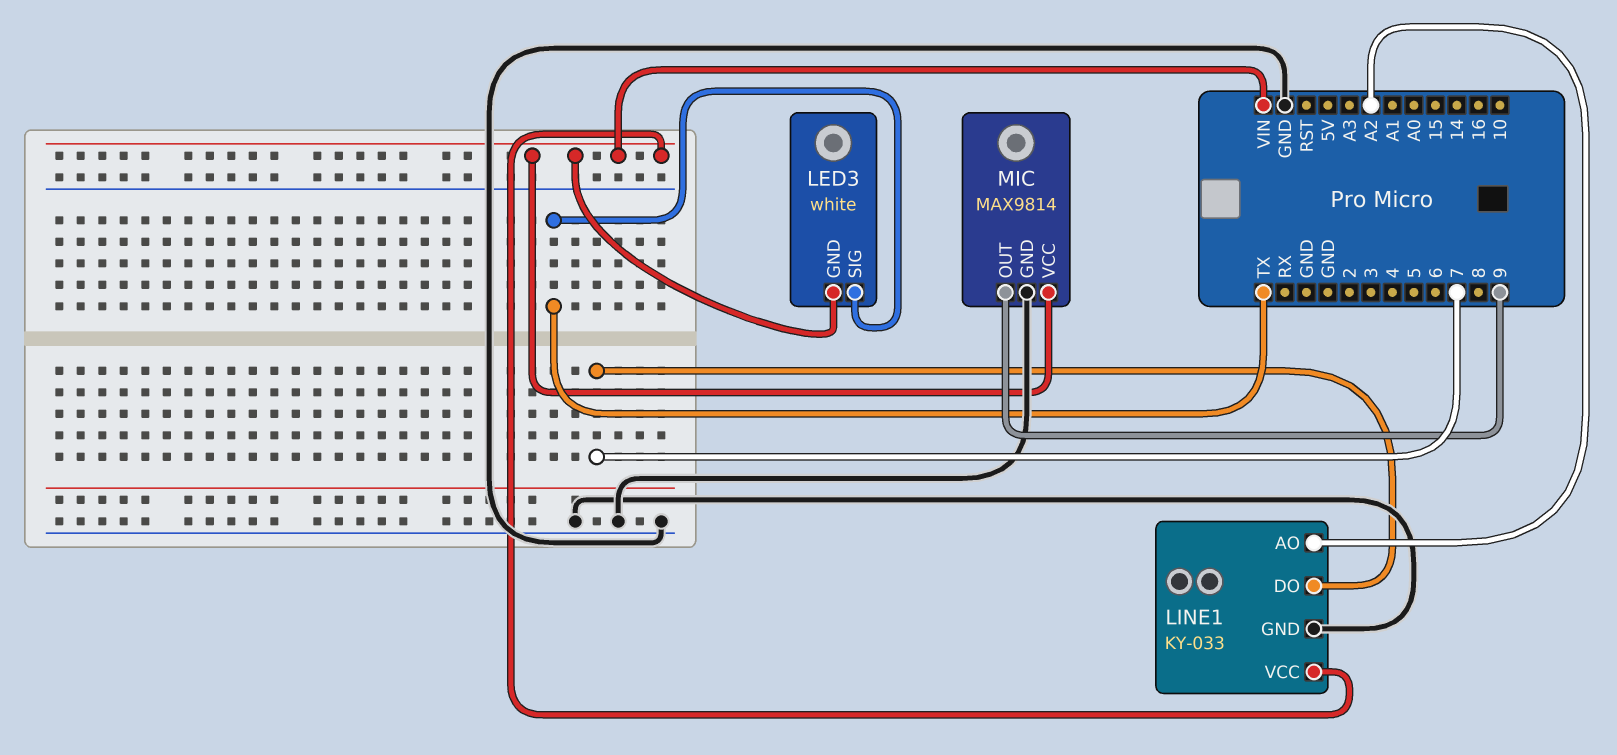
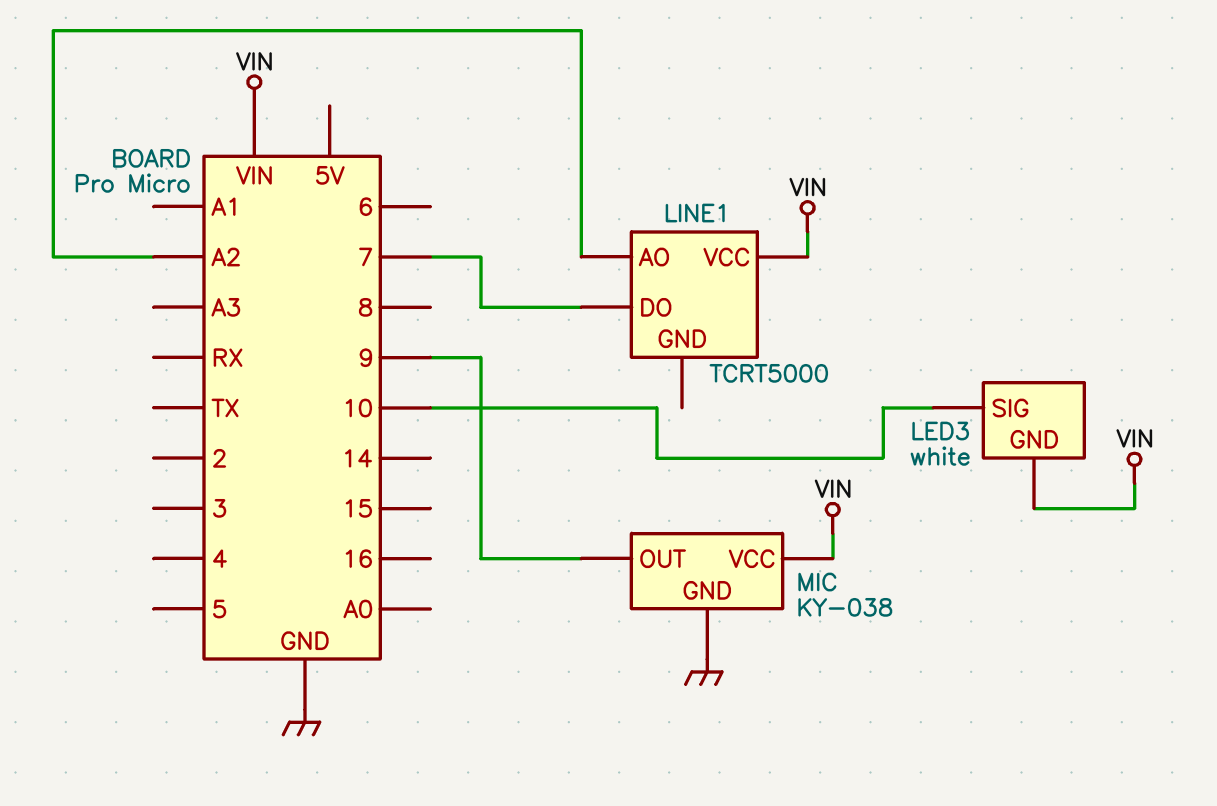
LED3 pin SIG: TX -> 10
LINE1: KY-033 -> TCRT5000
LINE1 pin GND: GND -> none
MIC: MAX9814 -> KY-038

